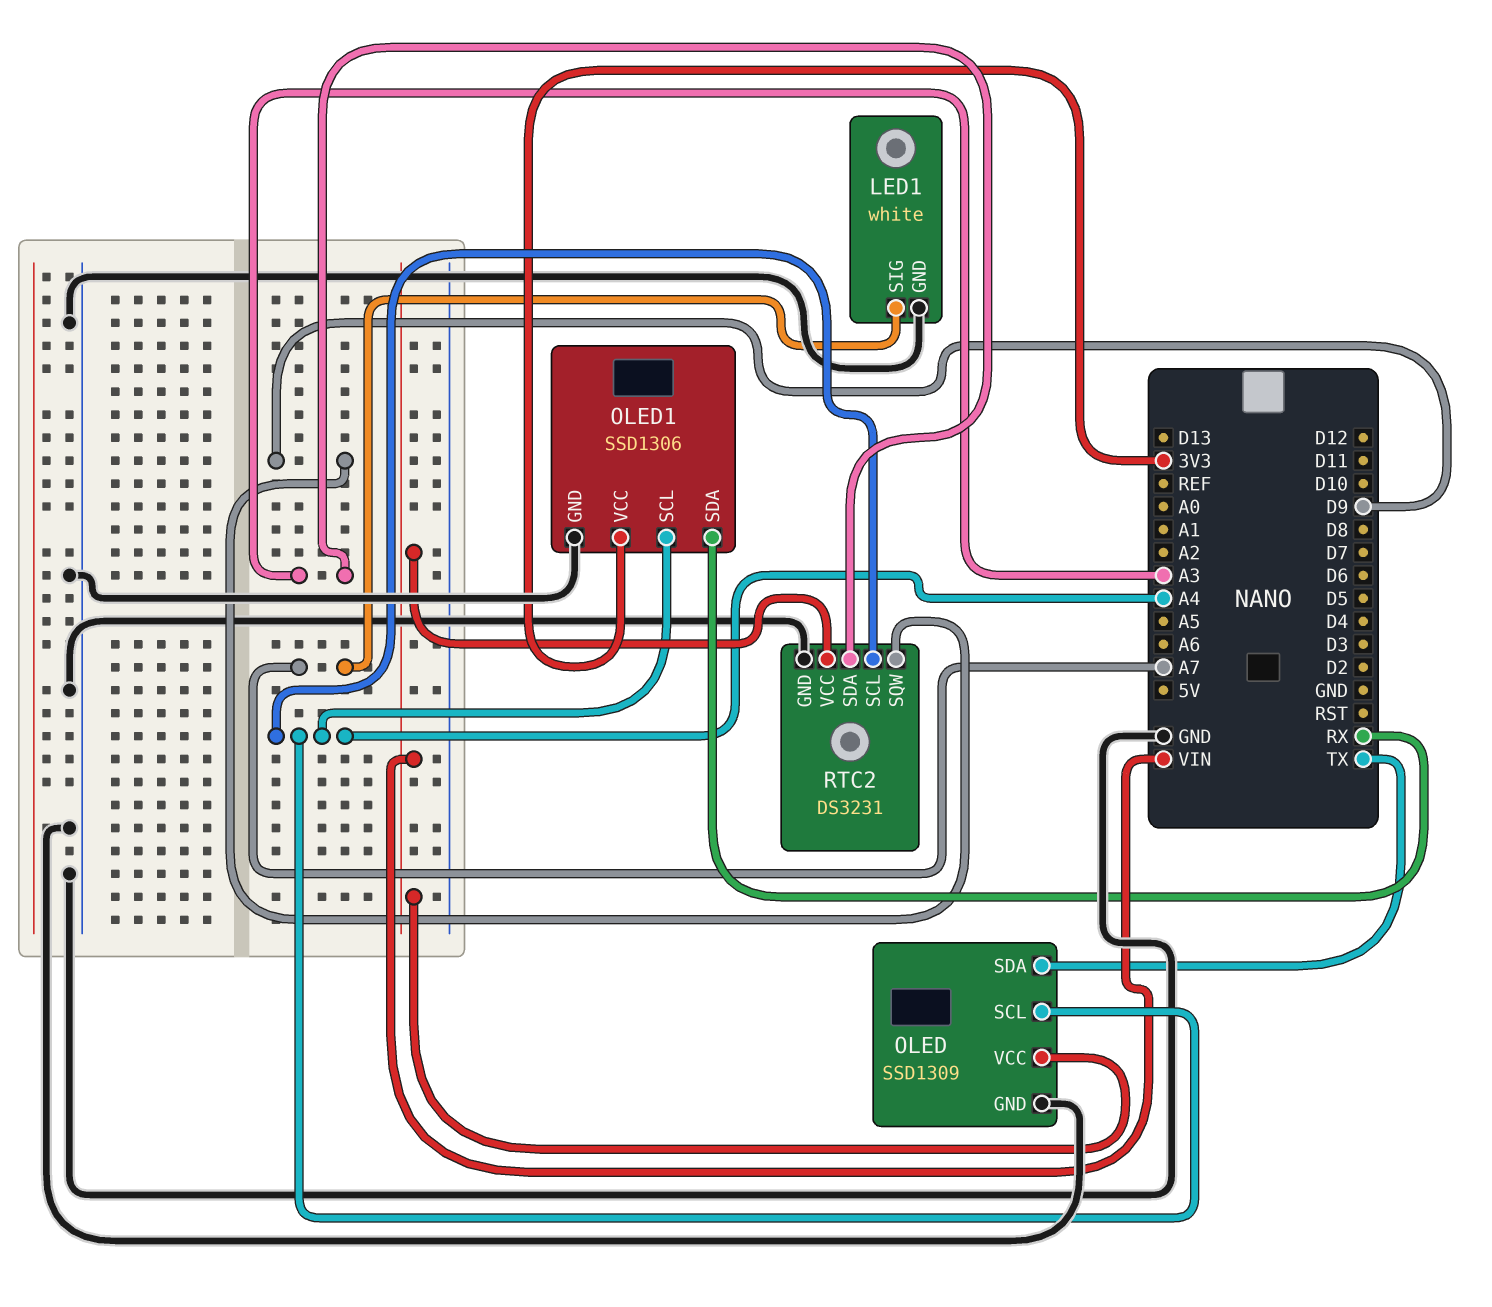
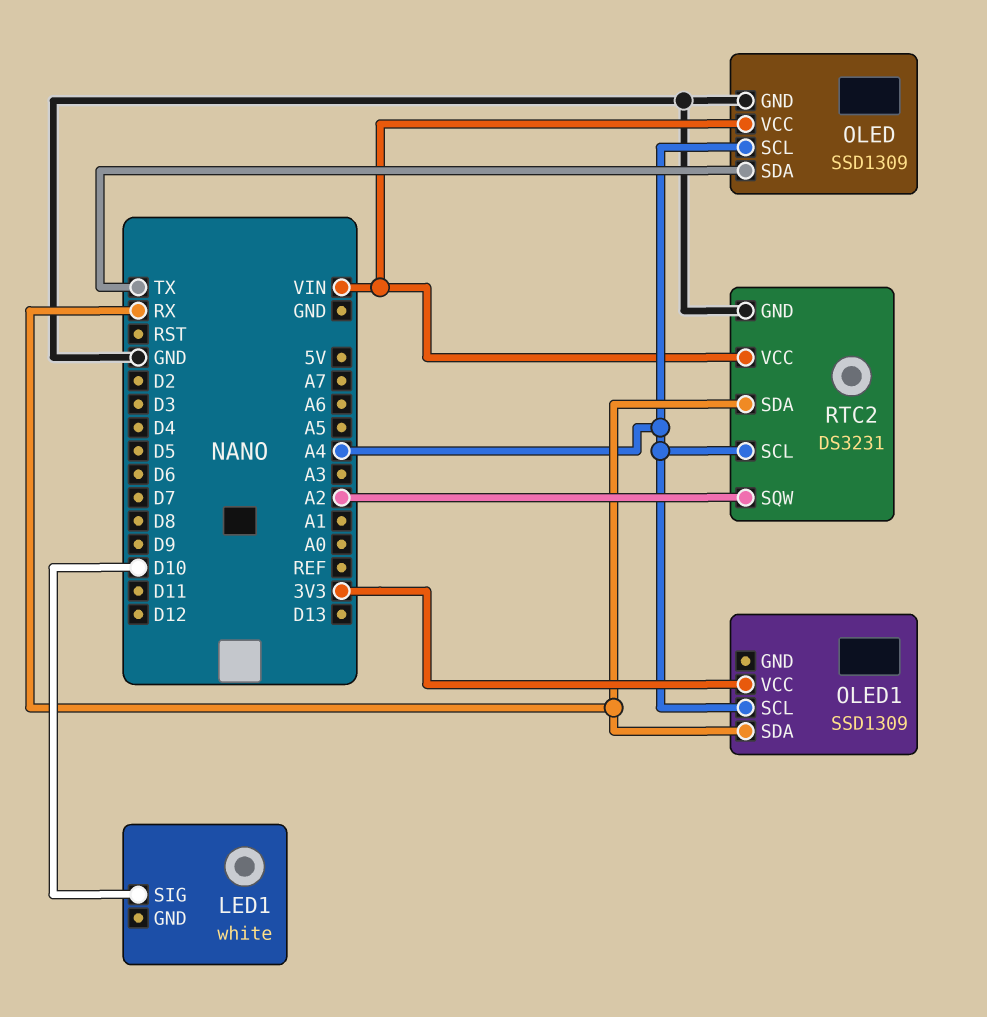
LED1 pin GND: GND -> none
LED1 pin SIG: A7 -> D10
OLED1: SSD1306 -> SSD1309
OLED1 pin GND: GND -> none
RTC2 pin SDA: A3 -> RX
RTC2 pin SQW: D9 -> A2

